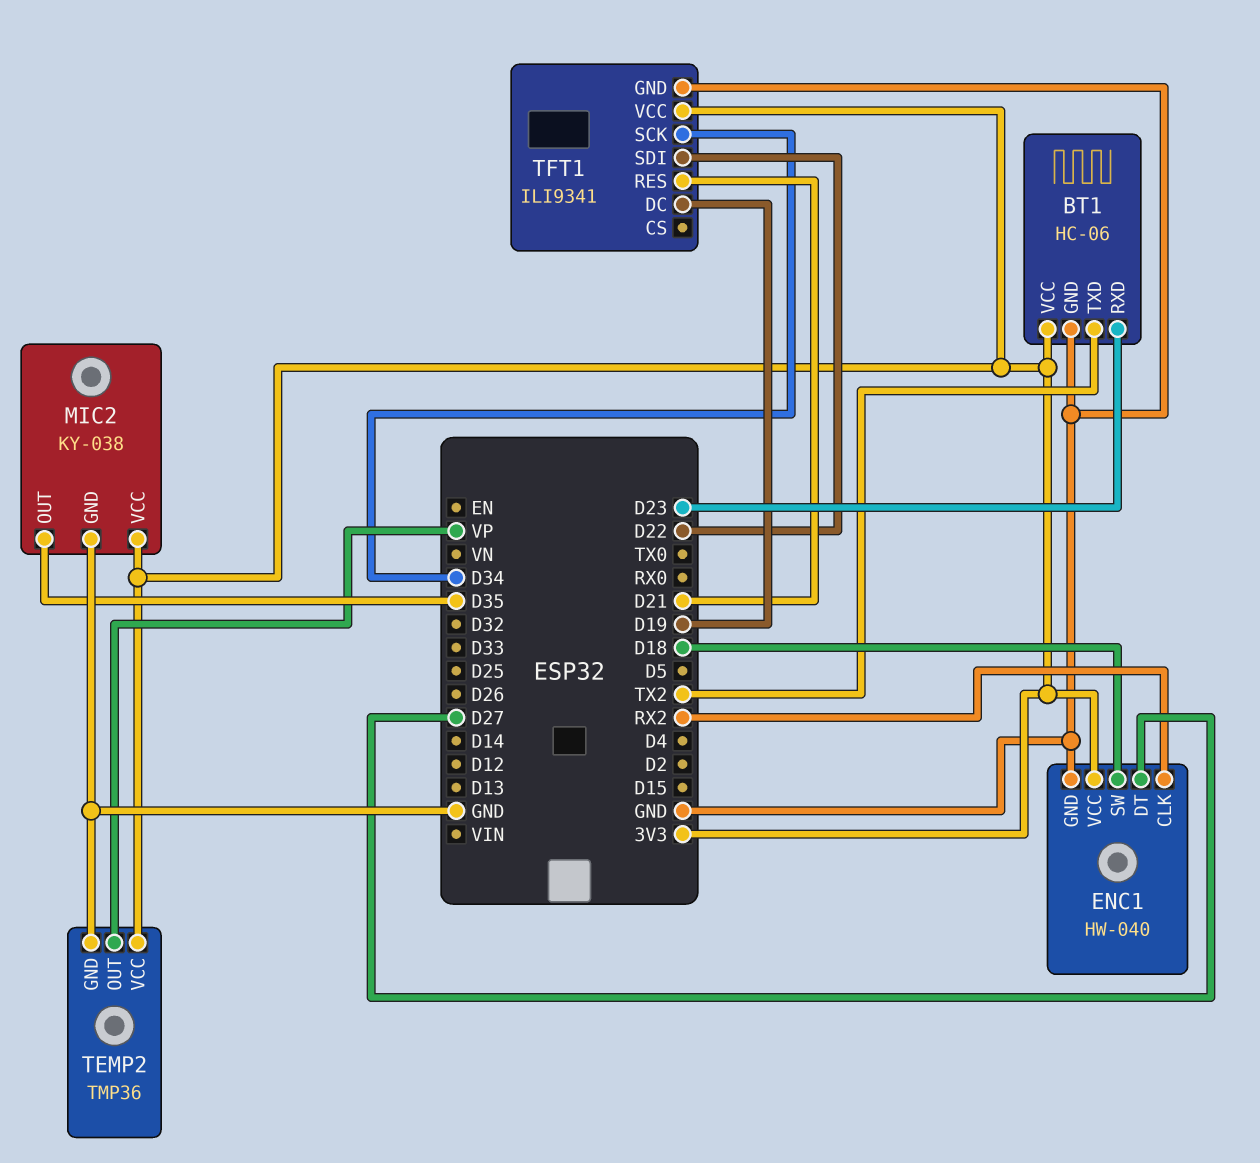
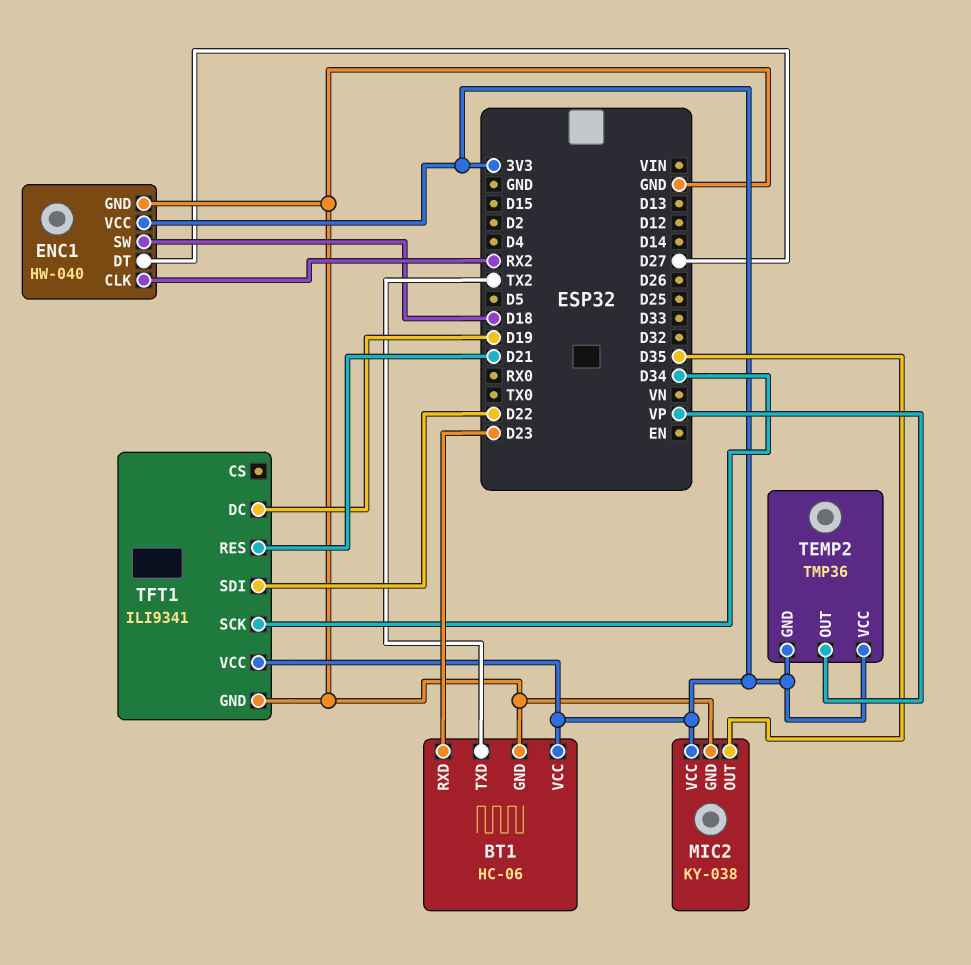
TEMP2 pin GND: GND -> 3V3

